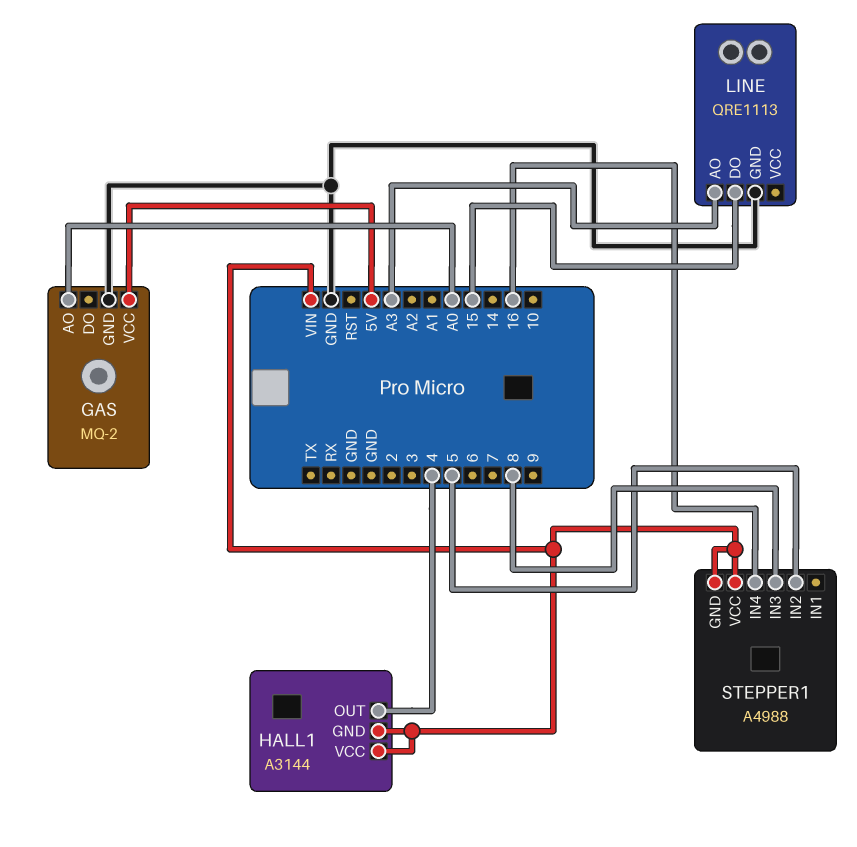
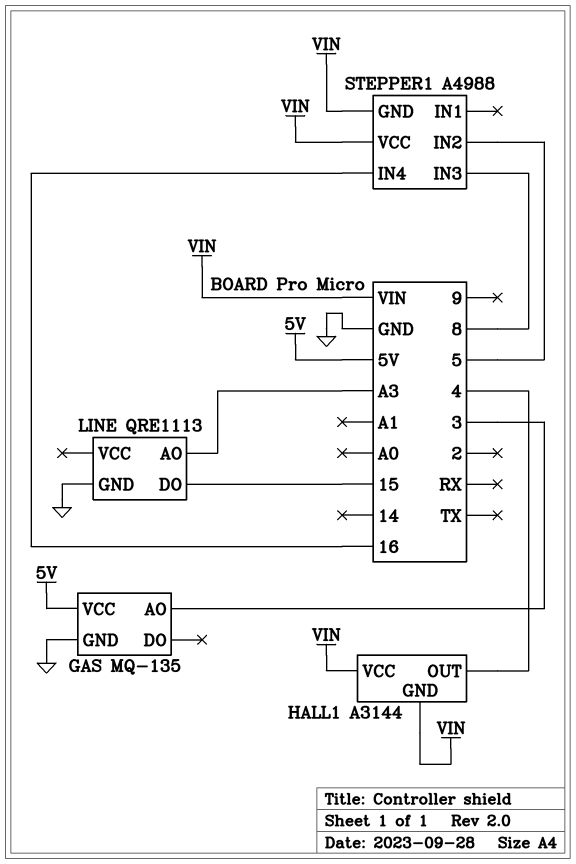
GAS: MQ-2 -> MQ-135
GAS pin AO: A0 -> 3

